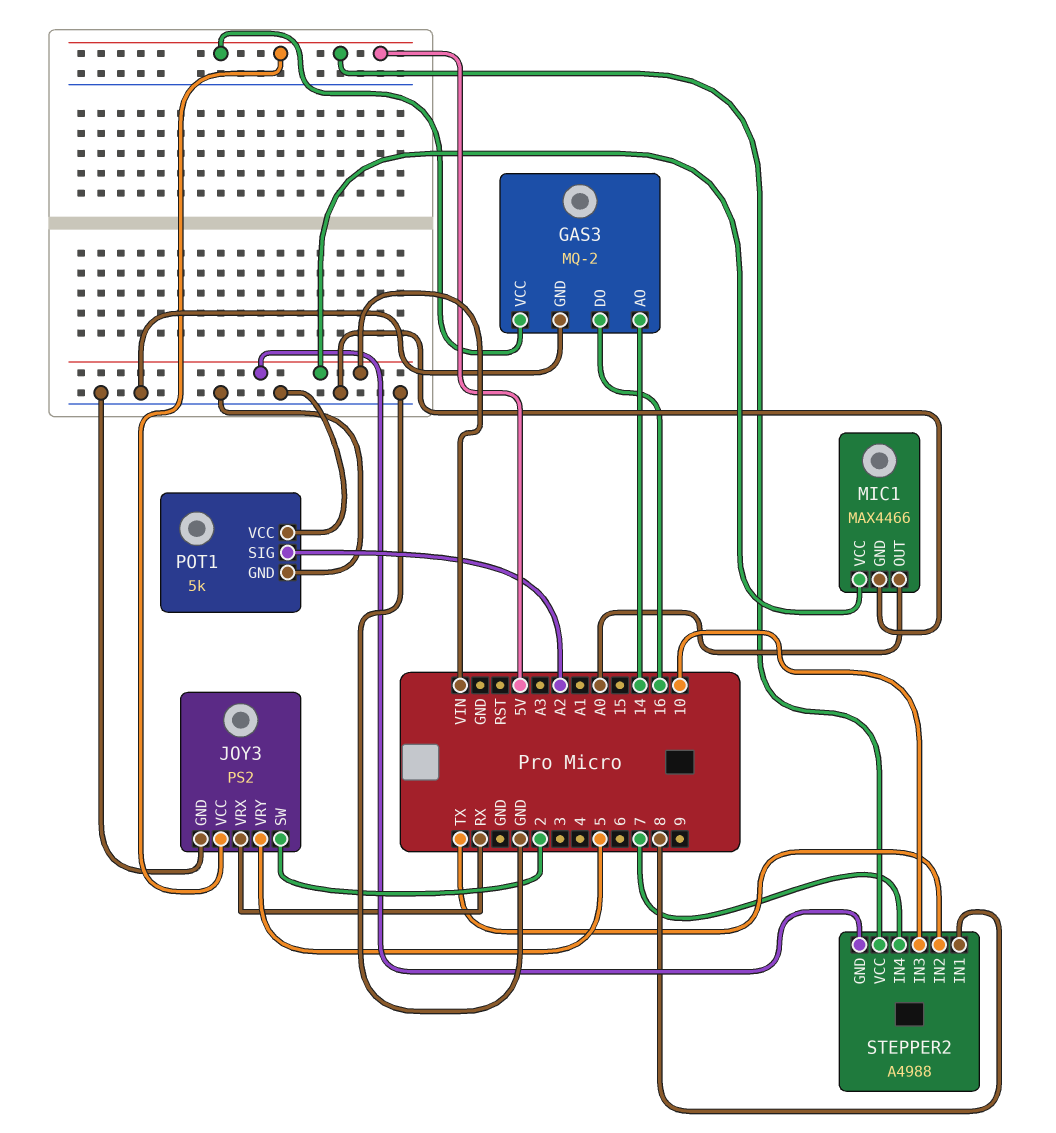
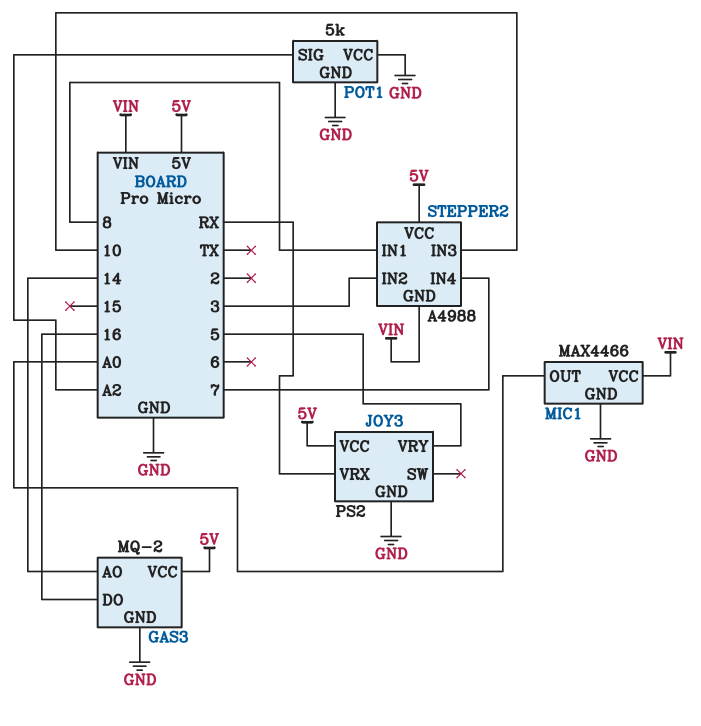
JOY3 pin SW: 2 -> none
STEPPER2 pin IN2: TX -> 3

